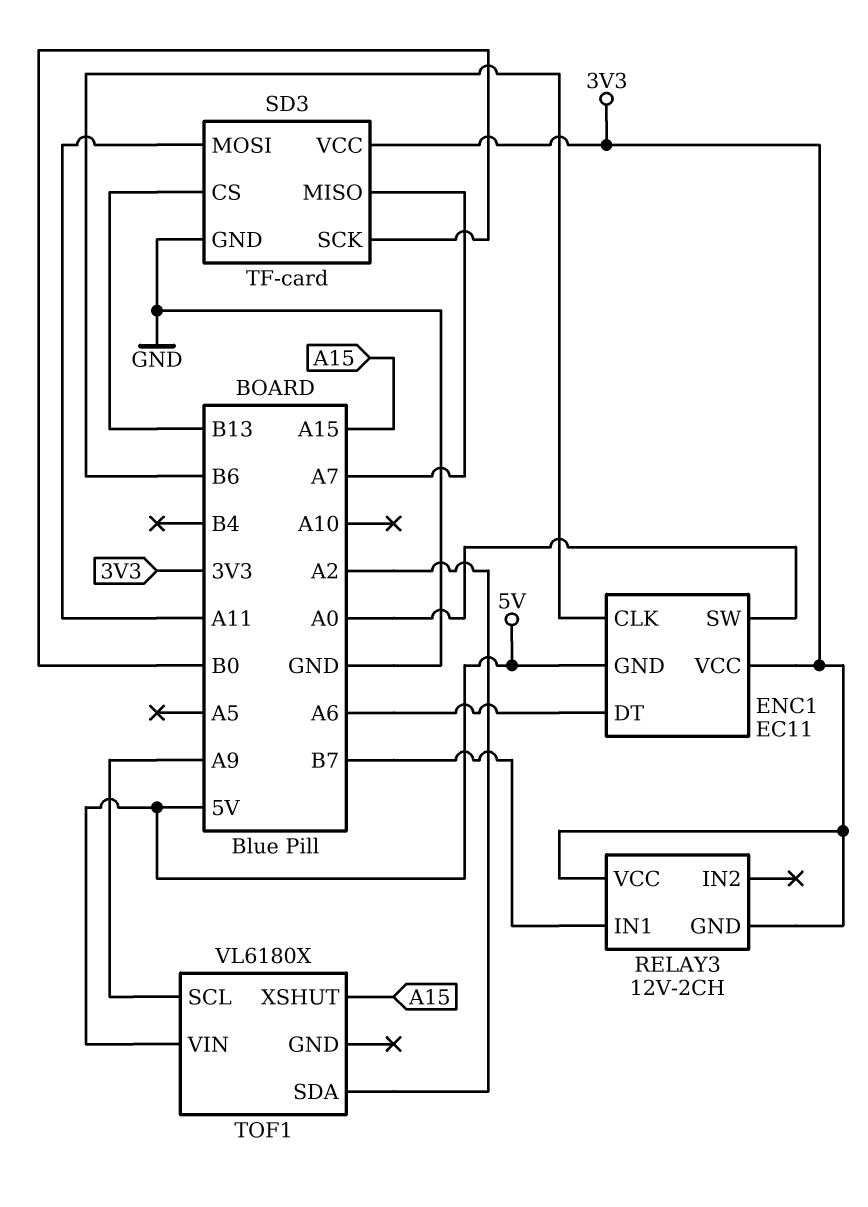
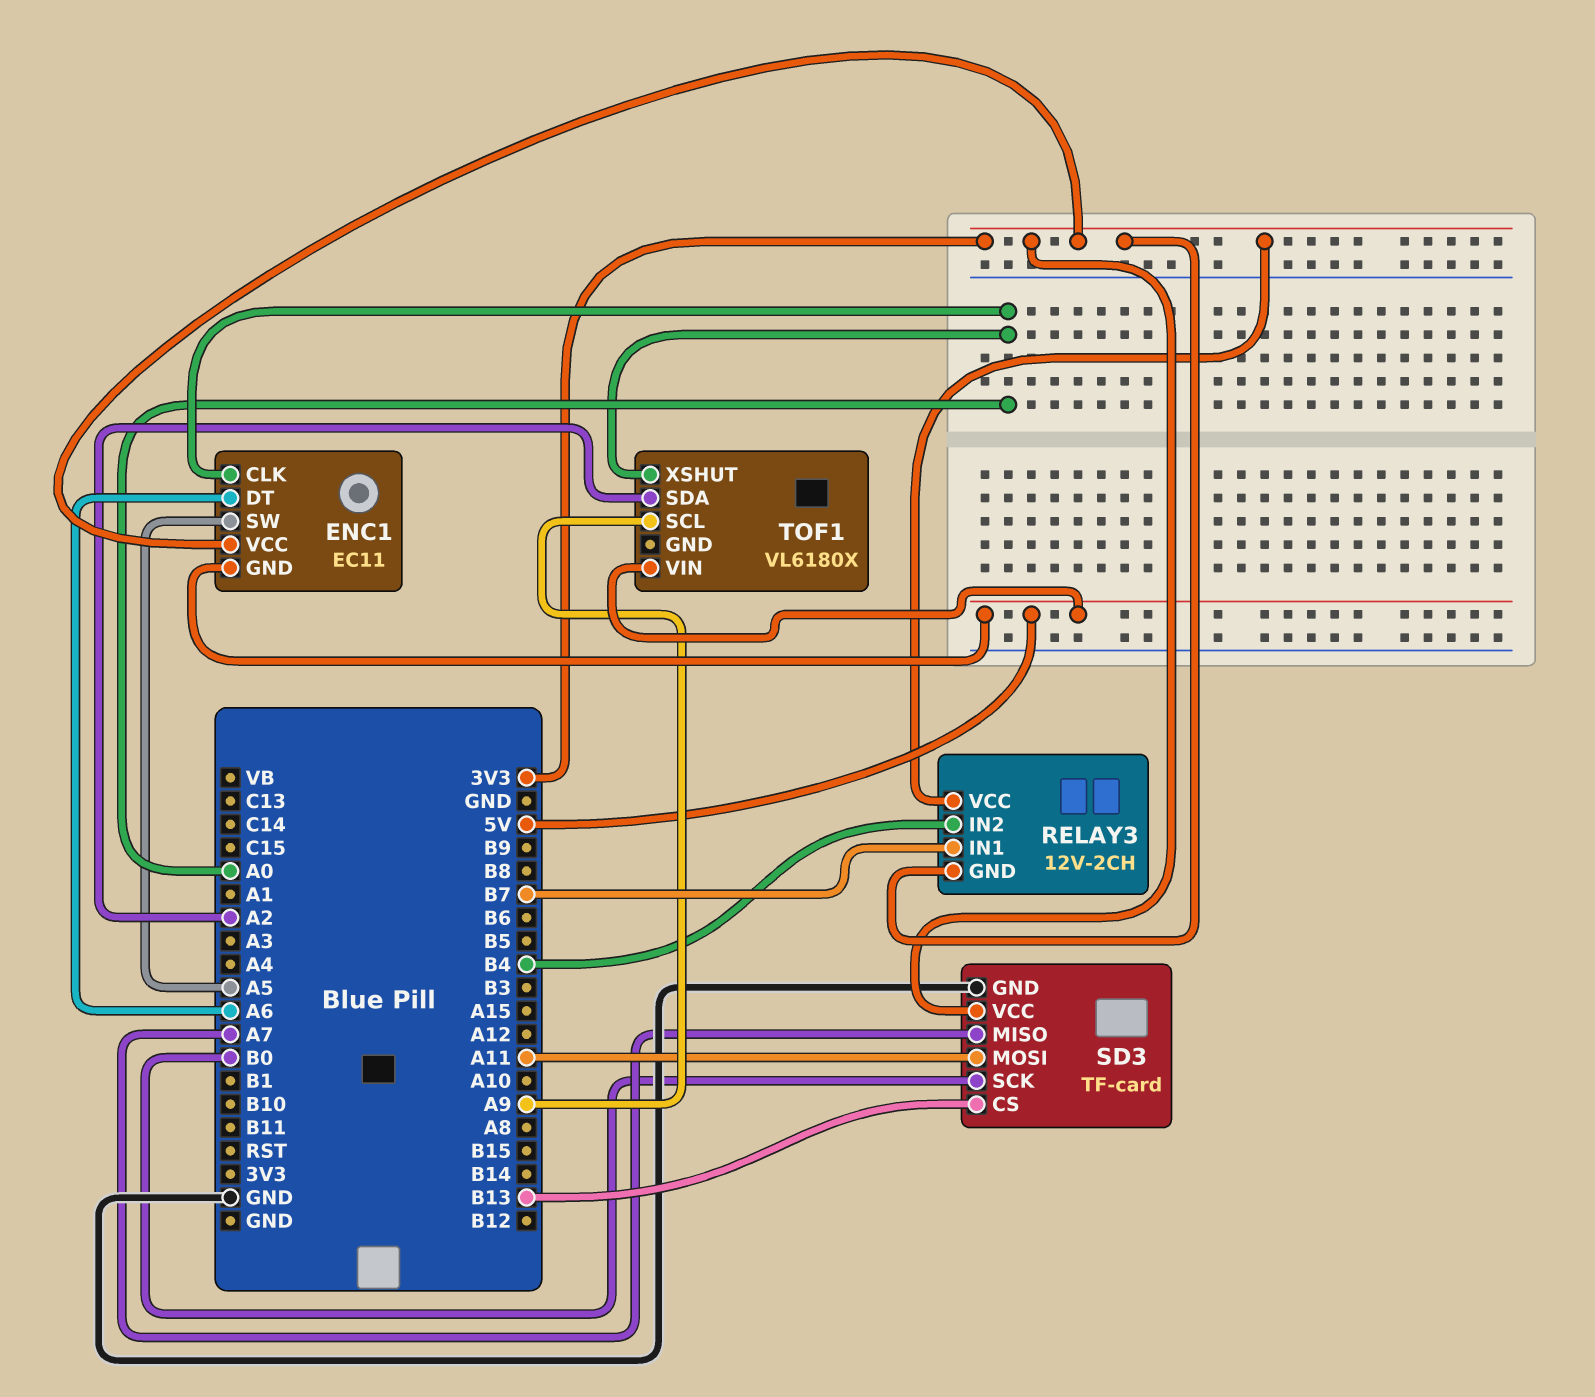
ENC1 pin CLK: B6 -> A0
ENC1 pin SW: A0 -> A5
RELAY3 pin IN2: none -> B4
TOF1 pin XSHUT: A15 -> A0

